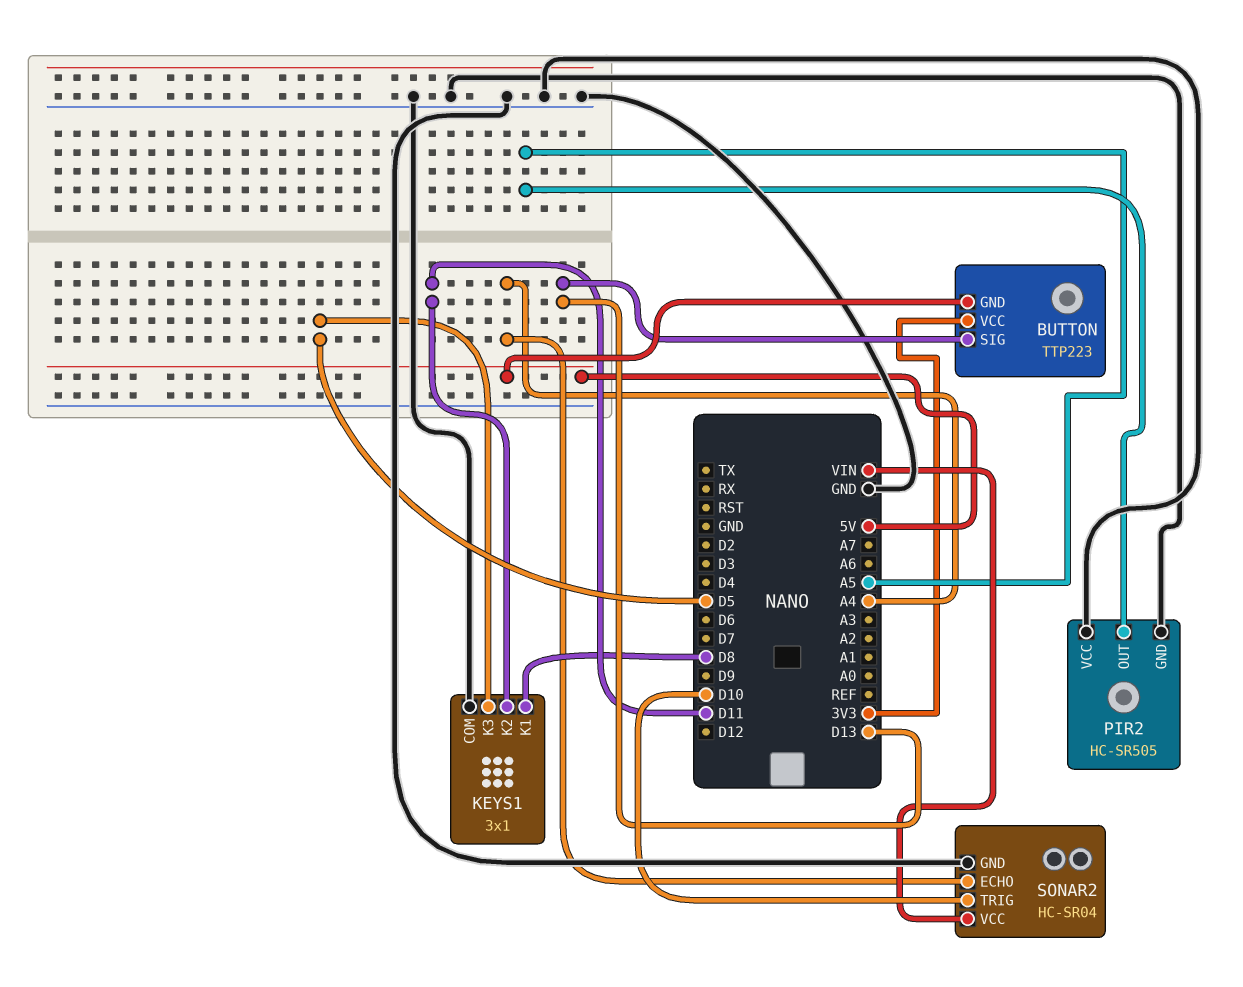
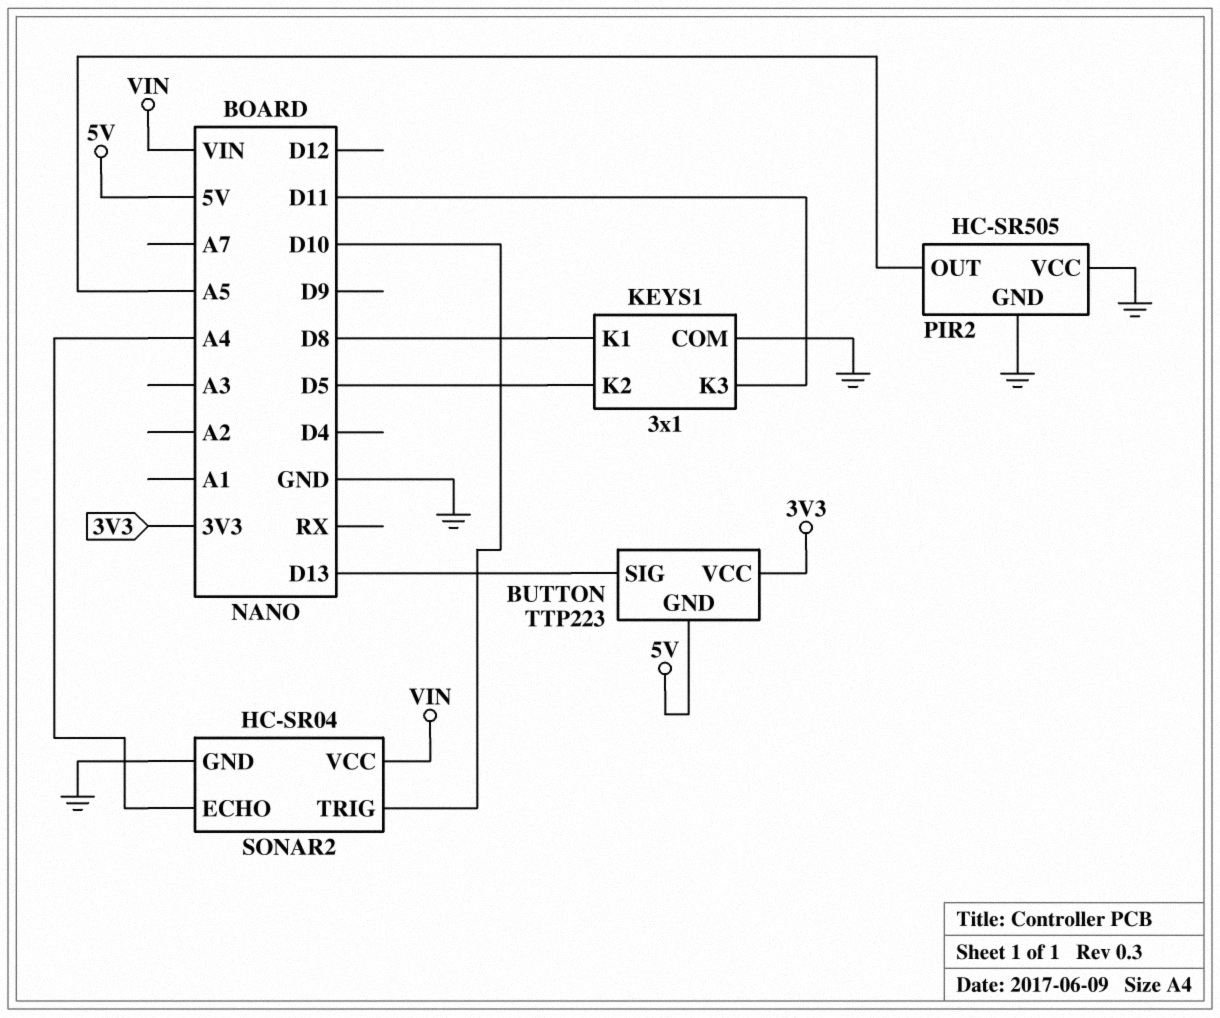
KEYS1 pin K2: D11 -> D5
KEYS1 pin K3: D5 -> D11

